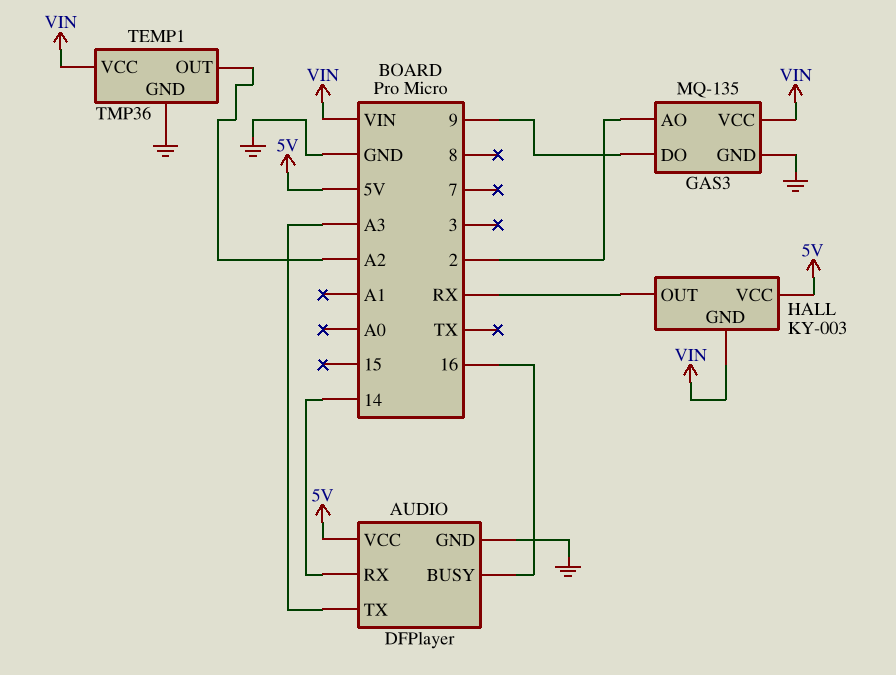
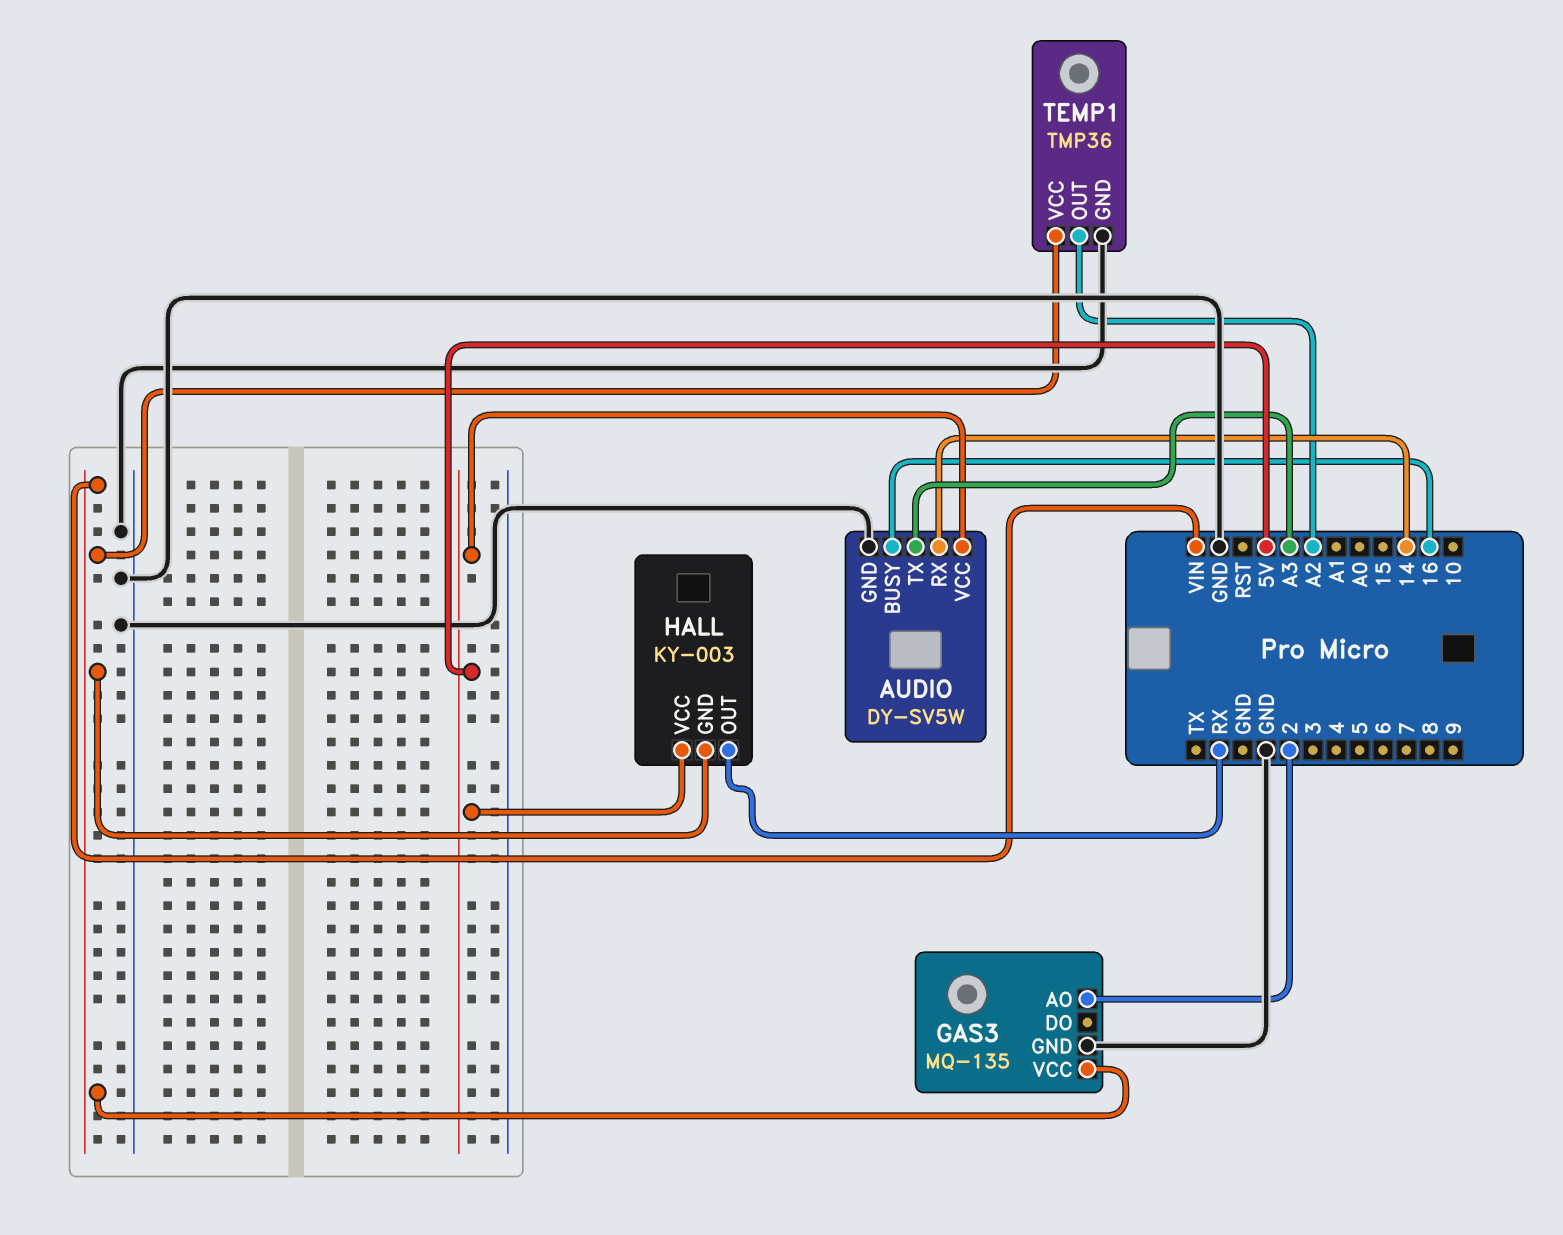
AUDIO: DFPlayer -> DY-SV5W
GAS3 pin DO: 9 -> none

